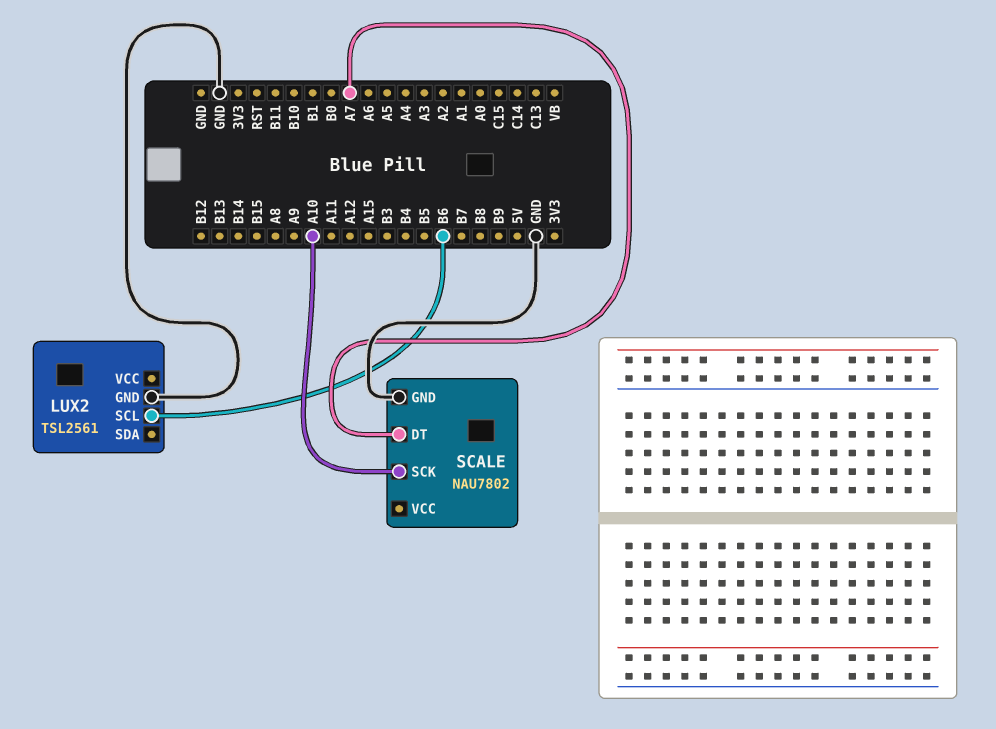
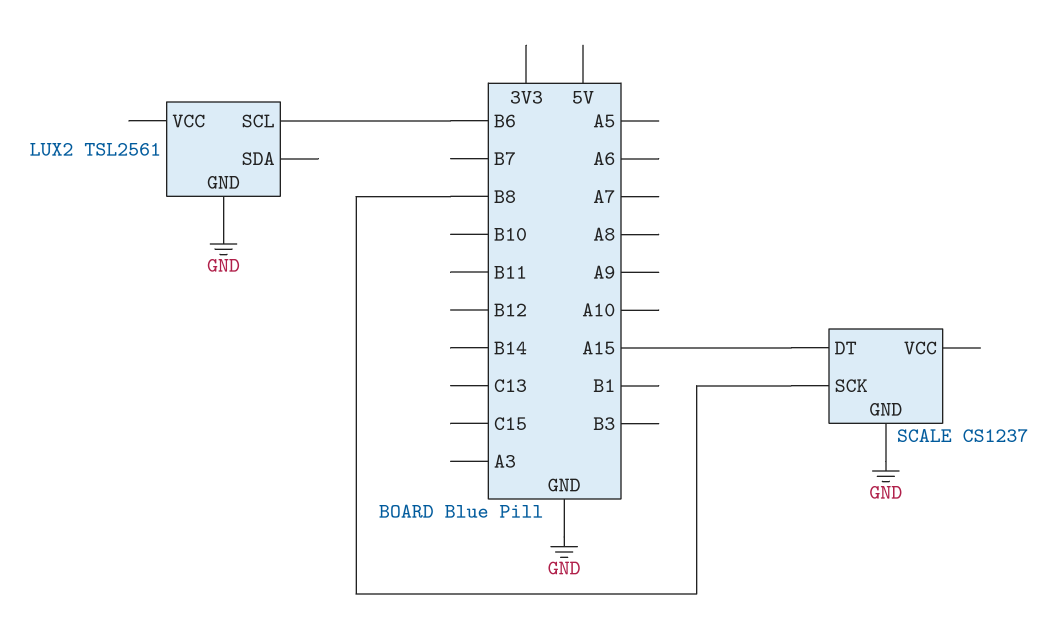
SCALE: NAU7802 -> CS1237
SCALE pin DT: A7 -> A15
SCALE pin SCK: A10 -> B8

